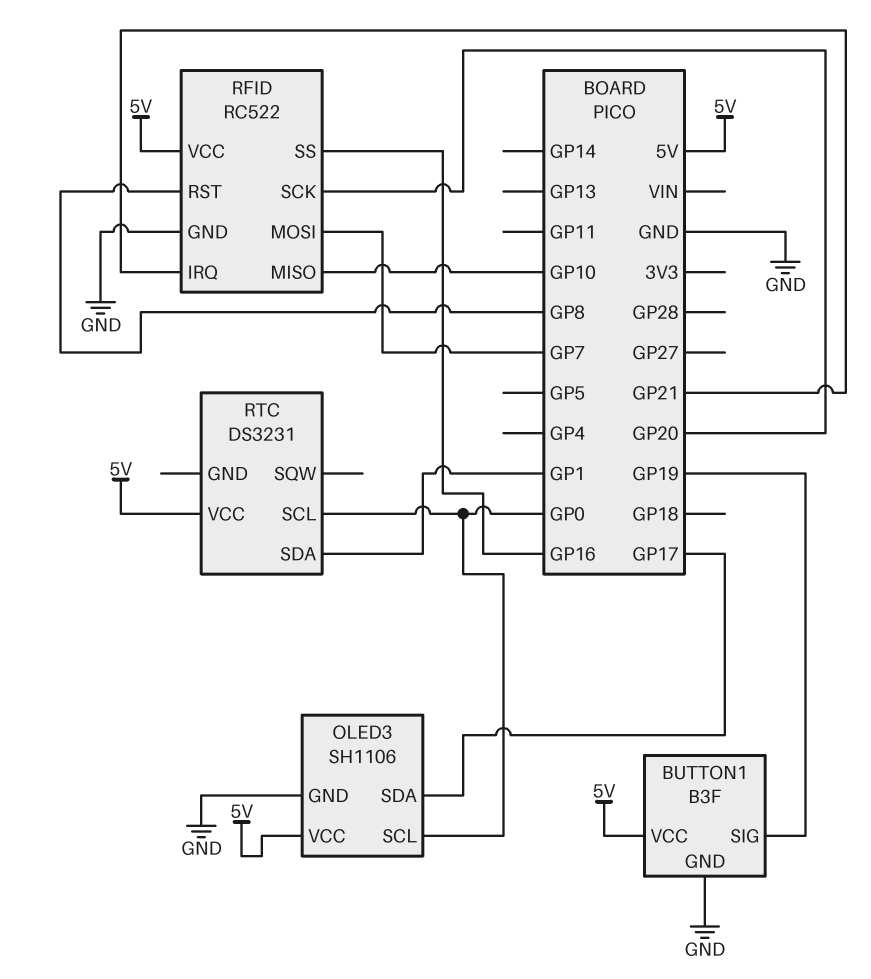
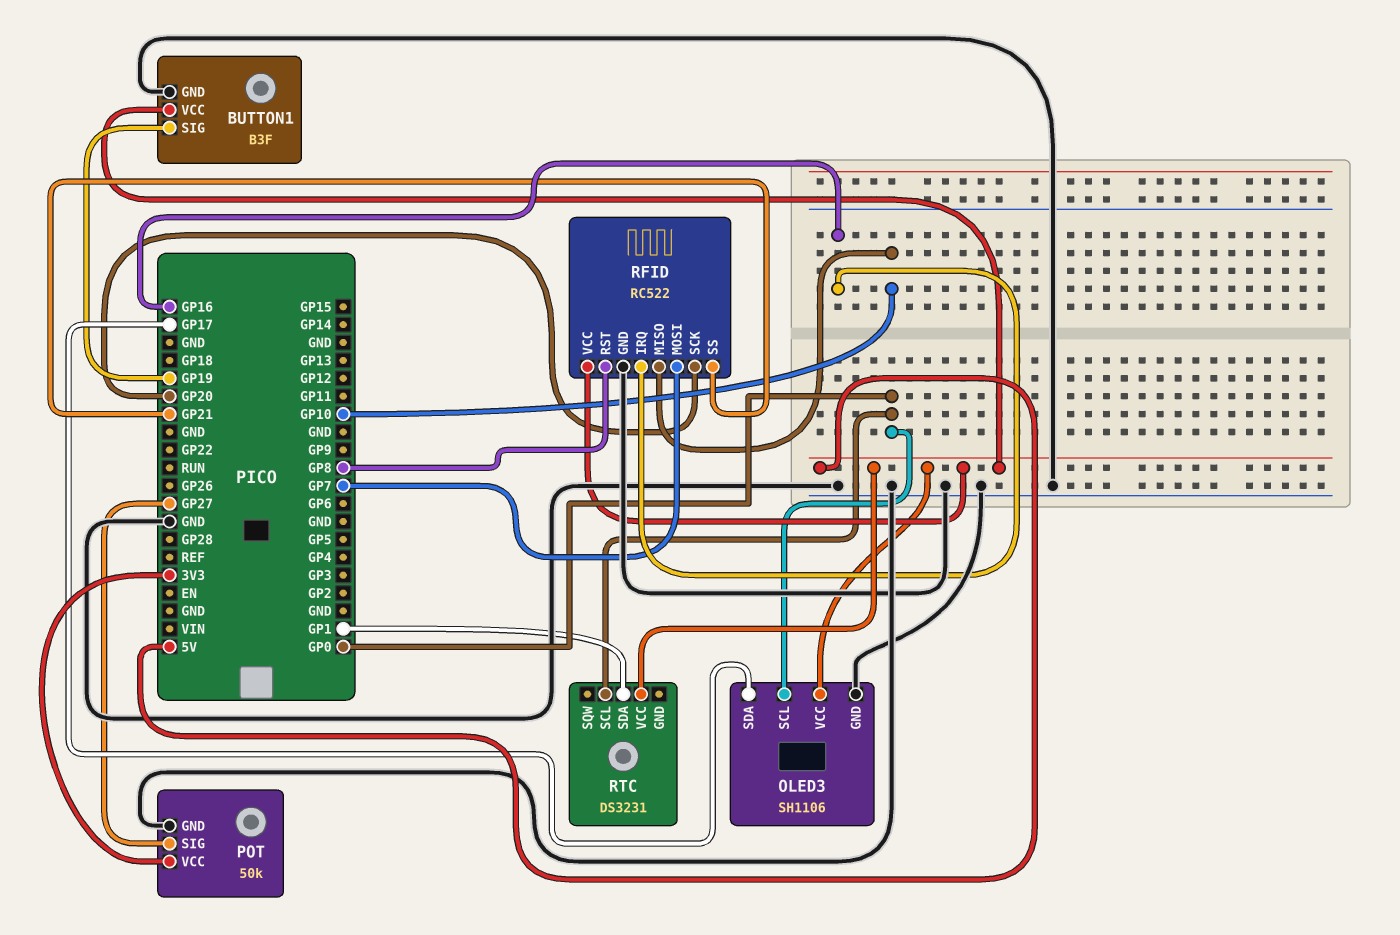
POT: none -> 50k
POT pin GND: none -> GND
POT pin SIG: none -> GP27
POT pin VCC: none -> 3V3
RFID pin IRQ: GP21 -> GP16
RFID pin SS: GP16 -> GP21

